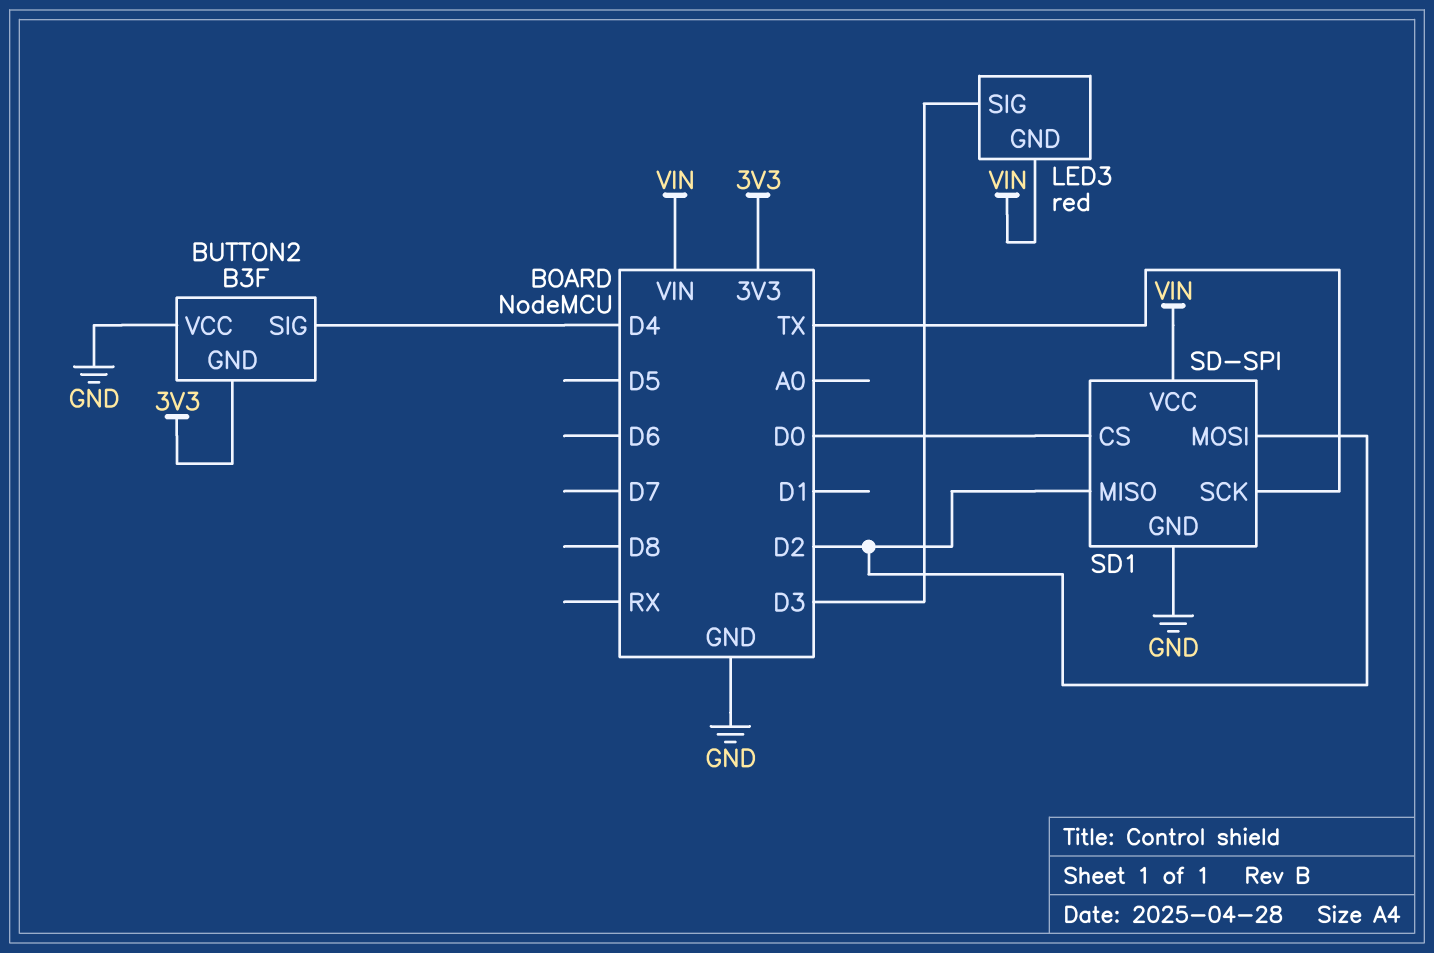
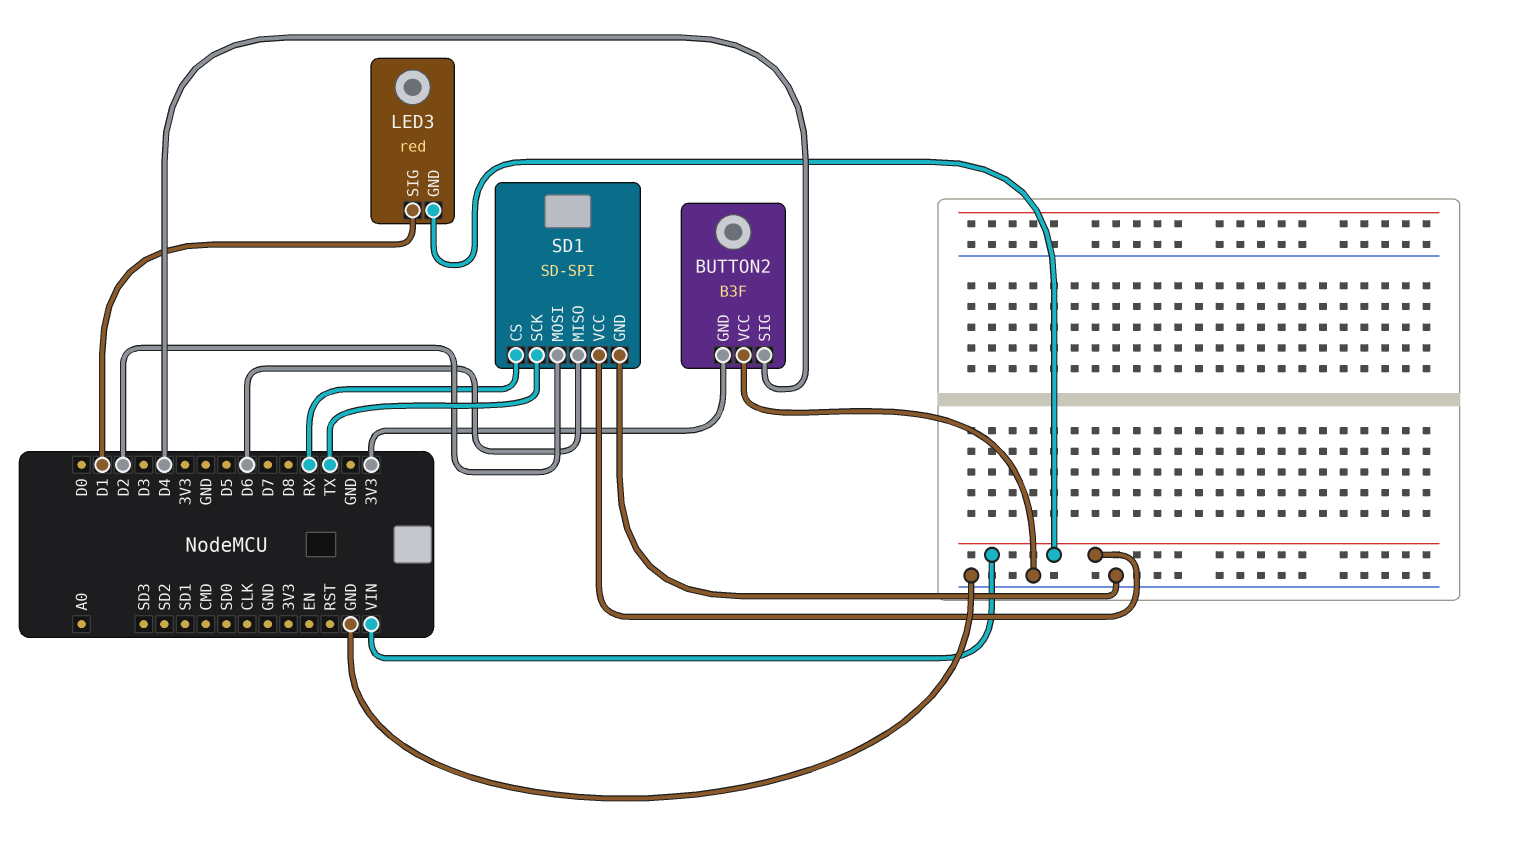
LED3 pin SIG: D3 -> D1
SD1 pin CS: D0 -> RX
SD1 pin MISO: D2 -> D6

